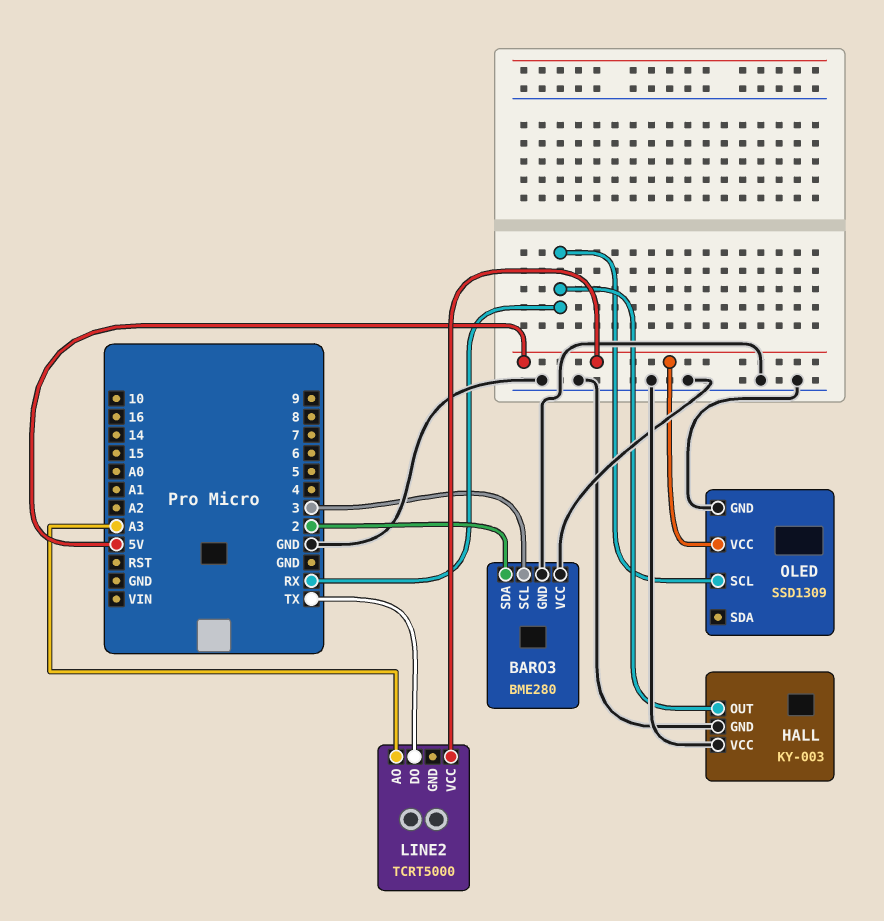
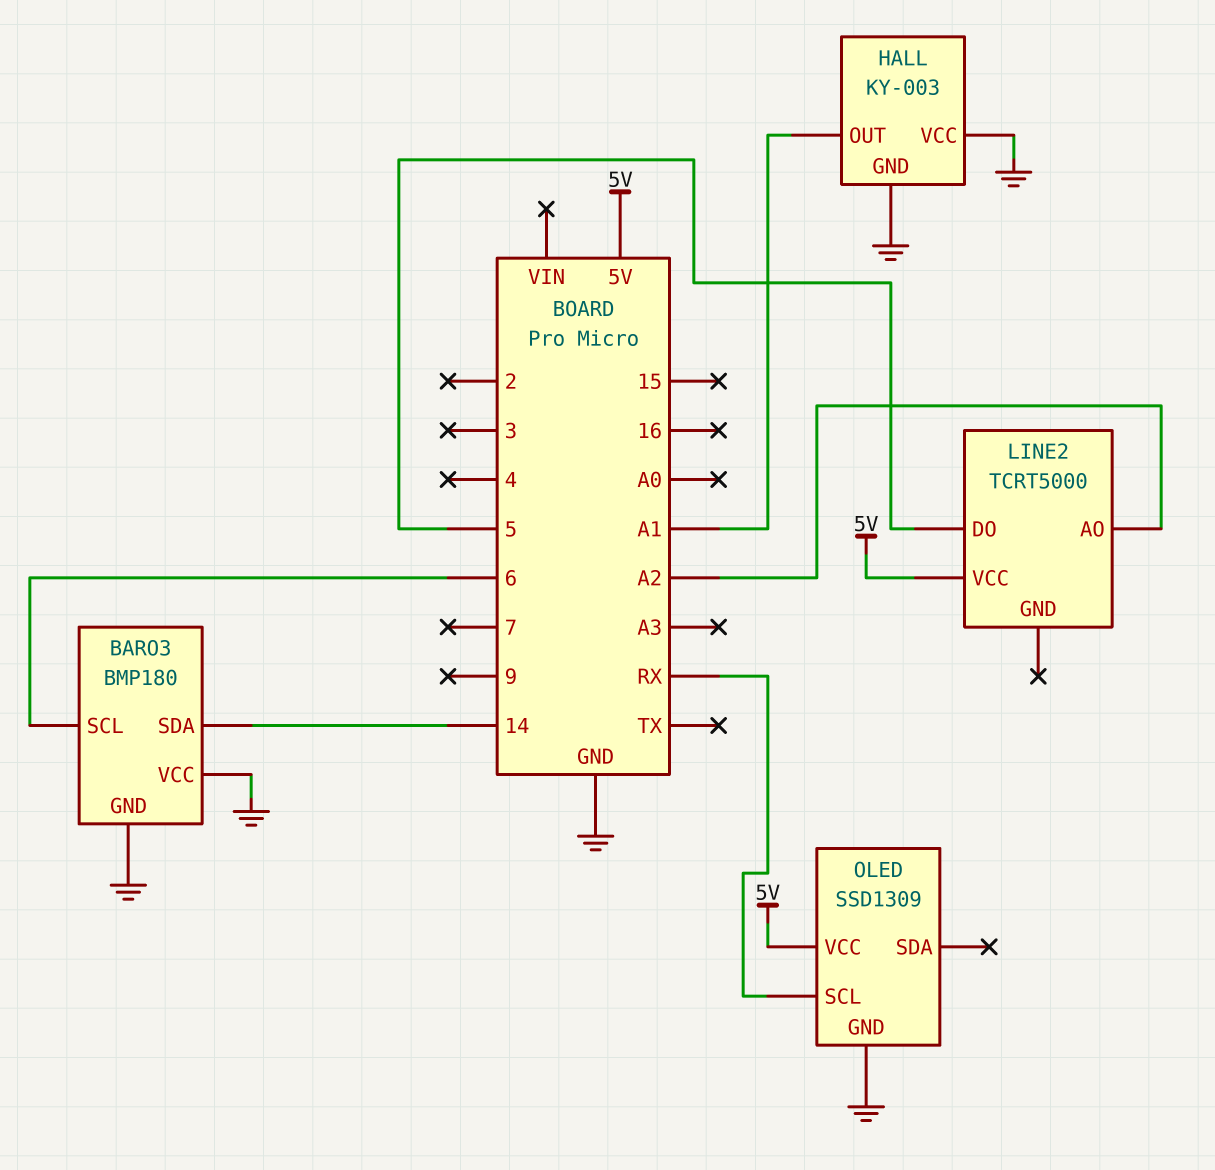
BARO3: BME280 -> BMP180
BARO3 pin SCL: 3 -> 6
BARO3 pin SDA: 2 -> 14
HALL pin OUT: RX -> A1
LINE2 pin AO: A3 -> A2
LINE2 pin DO: TX -> 5

